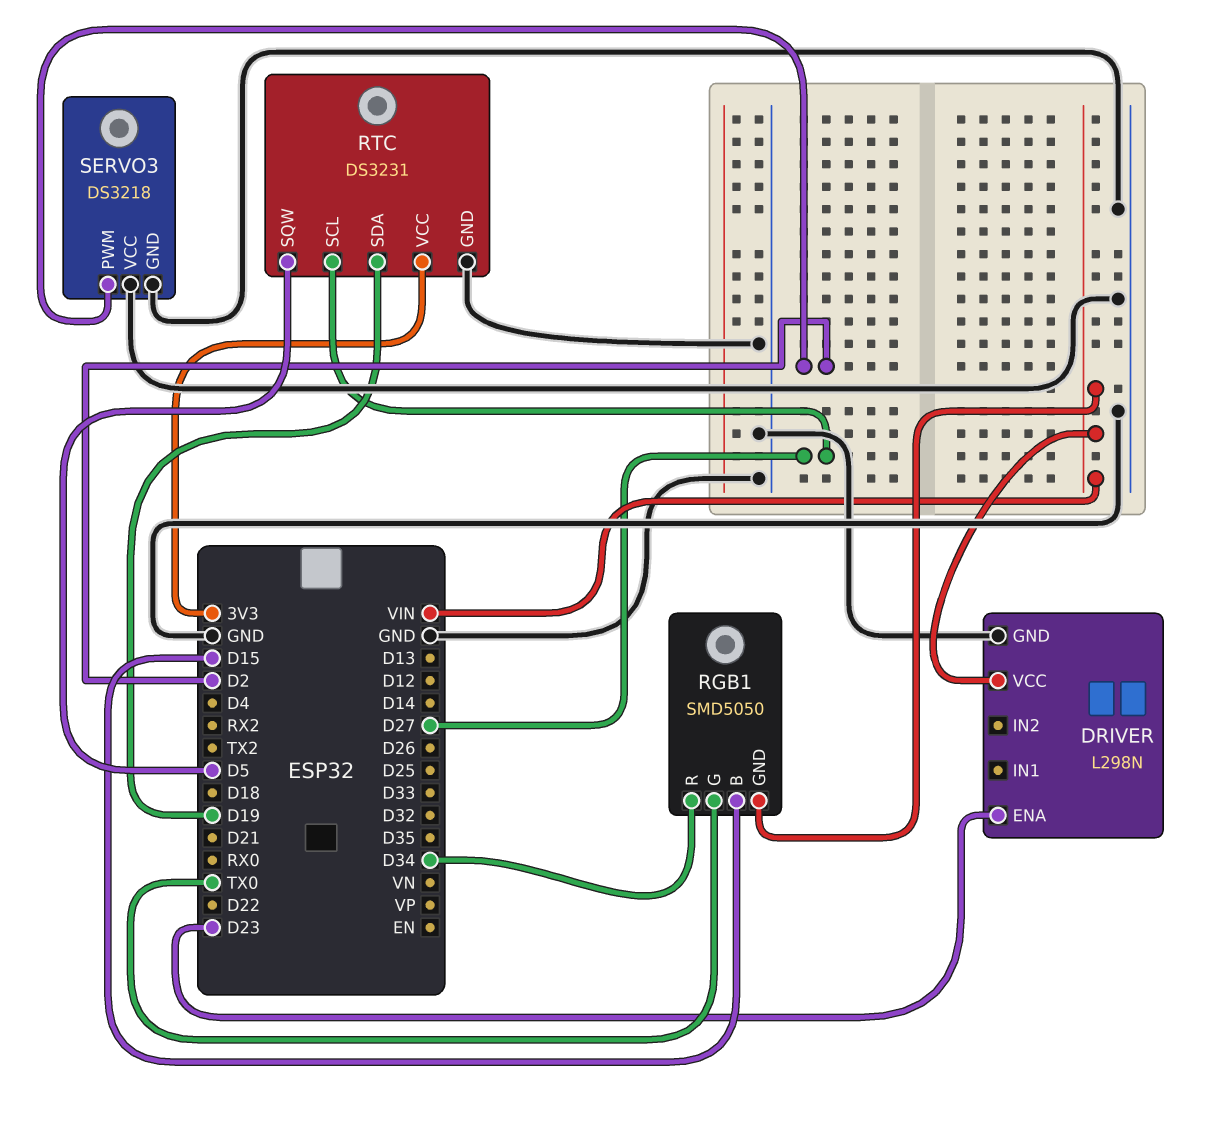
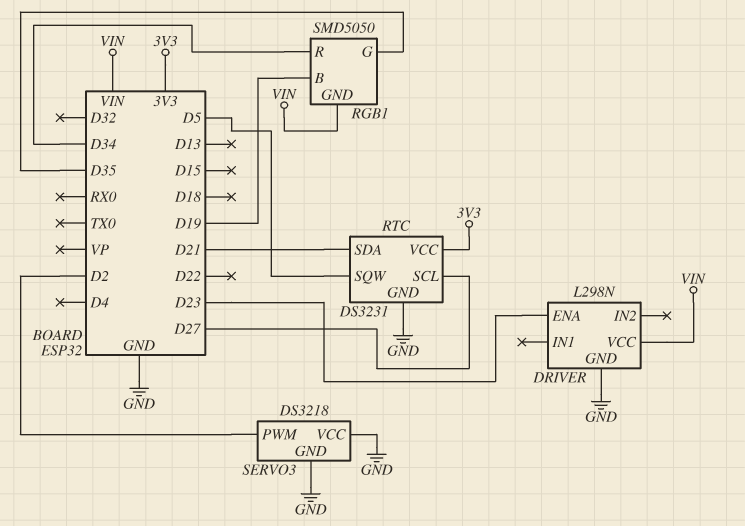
RGB1 pin B: D15 -> D19
RGB1 pin G: TX0 -> D35
RTC pin SDA: D19 -> D21

